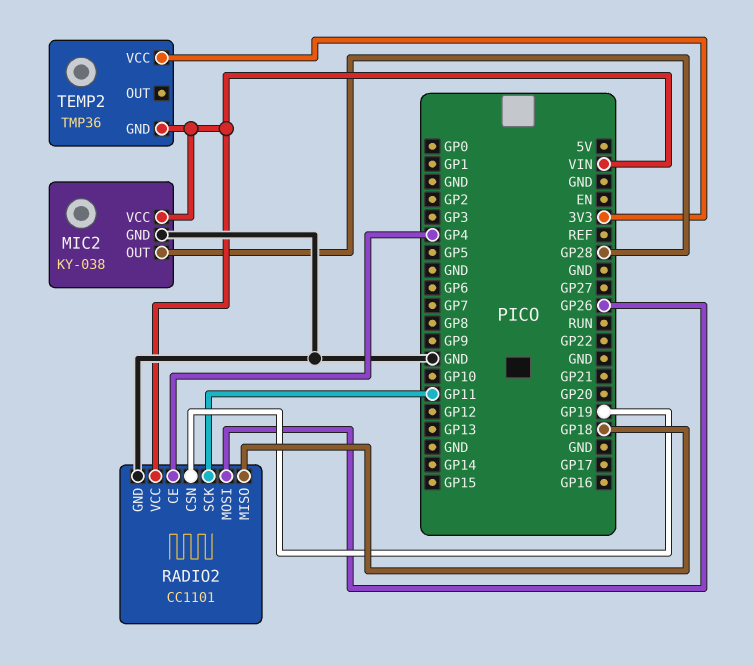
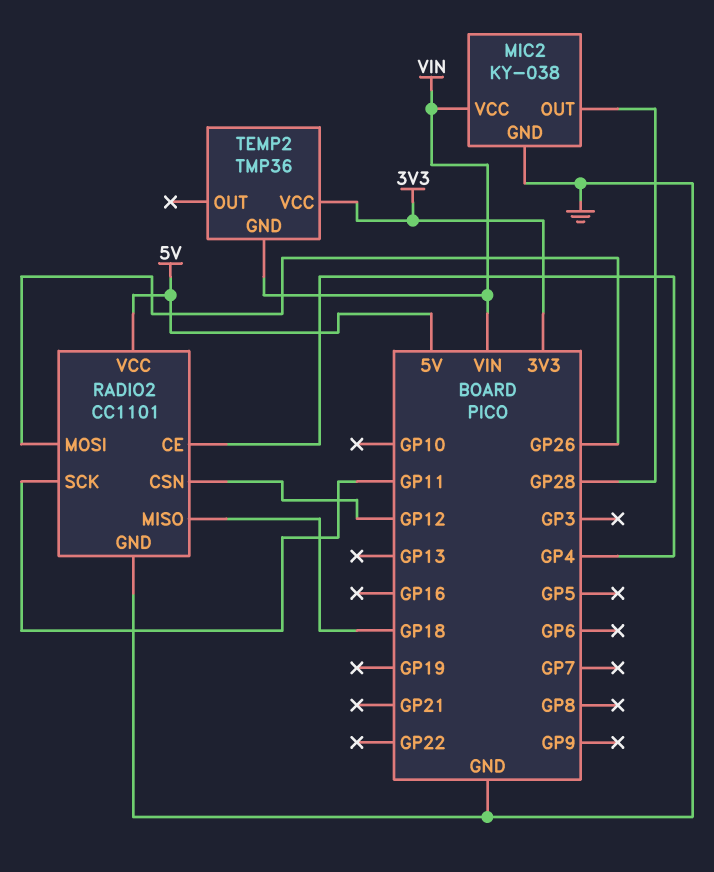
RADIO2 pin CSN: GP19 -> GP12
RADIO2 pin VCC: VIN -> 5V

